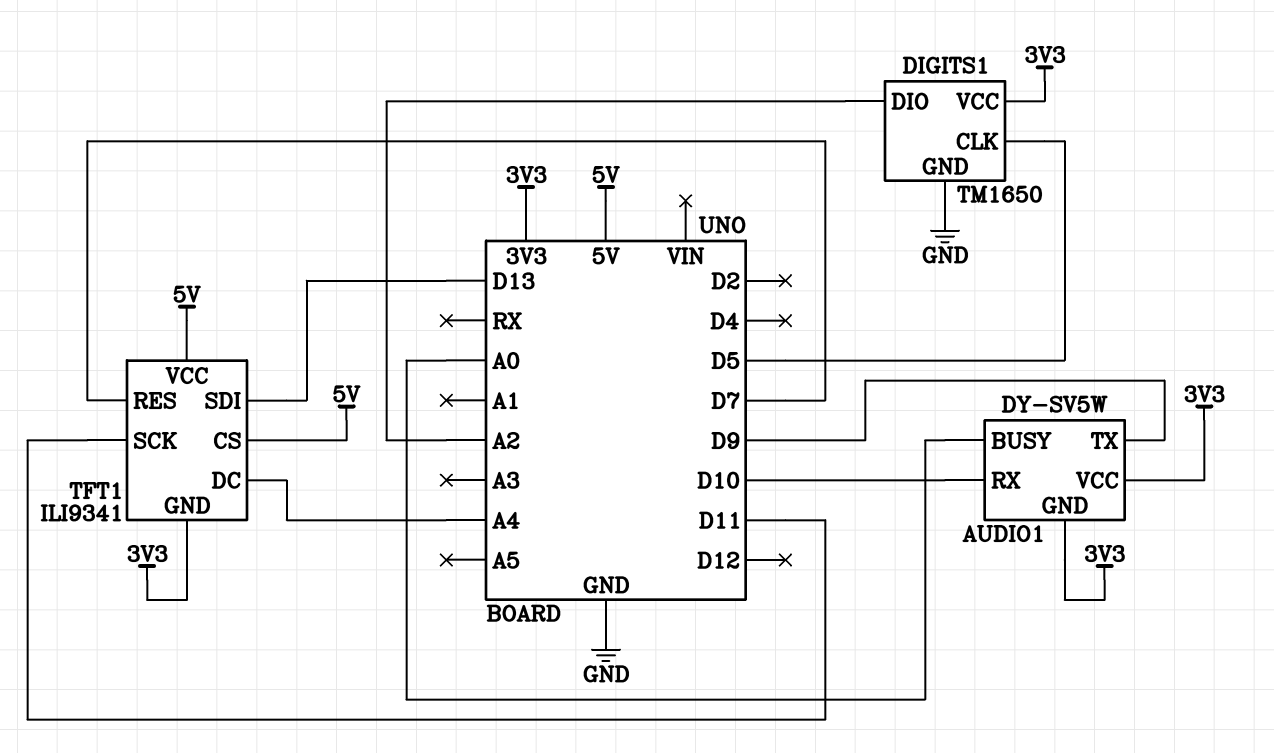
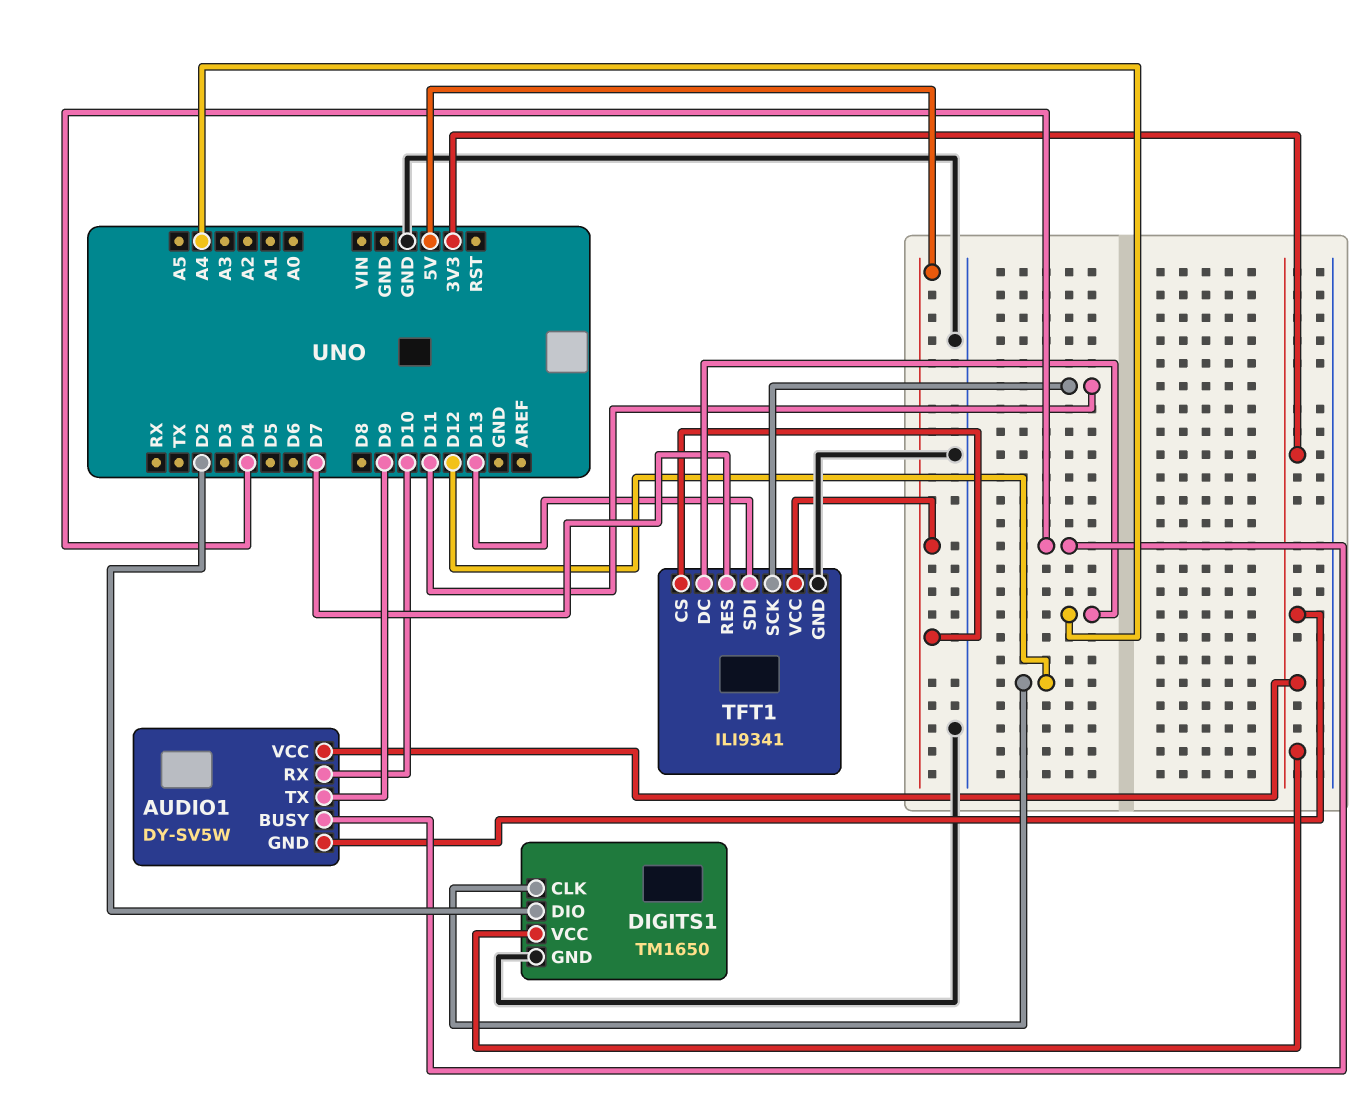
AUDIO1 pin BUSY: A0 -> D4
DIGITS1 pin CLK: D5 -> D12
DIGITS1 pin DIO: A2 -> D2
TFT1 pin GND: 3V3 -> GND

